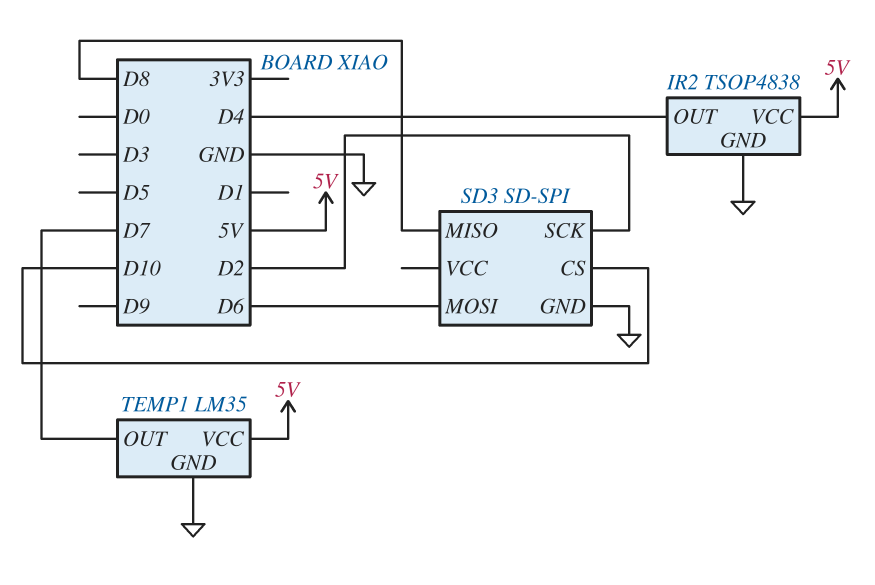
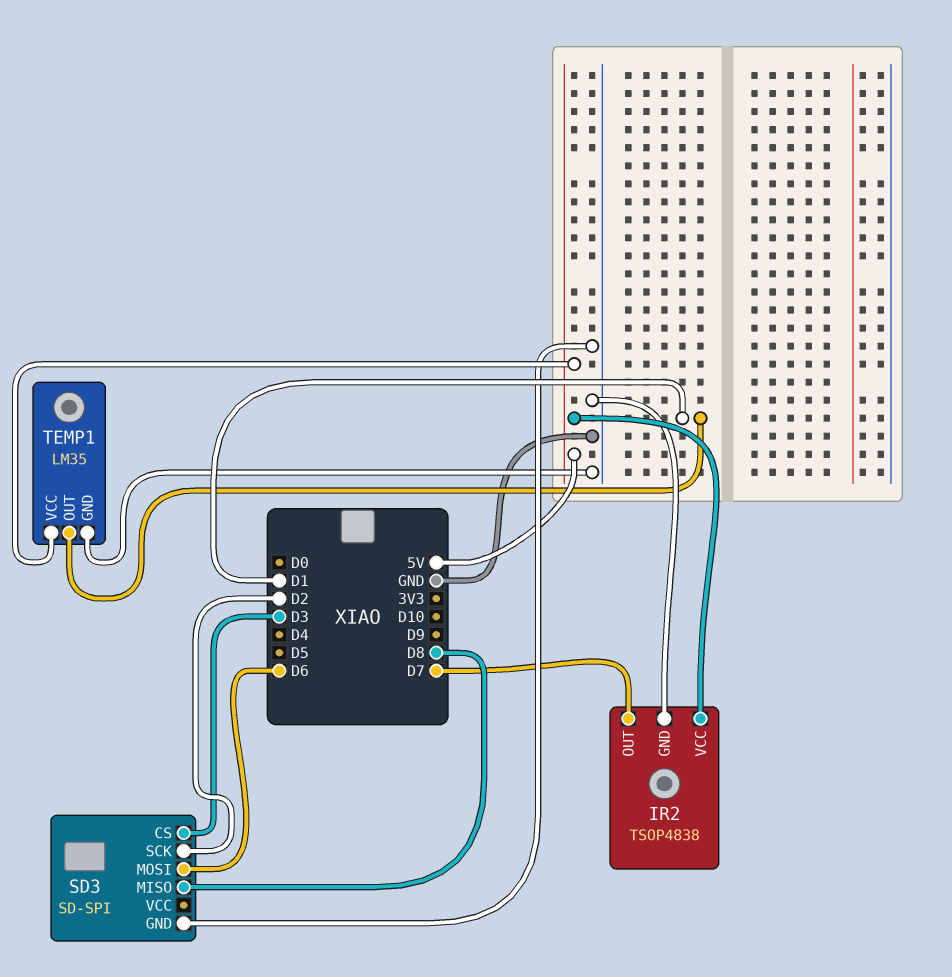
IR2 pin OUT: D4 -> D7
SD3 pin CS: D10 -> D3
TEMP1 pin OUT: D7 -> D1

